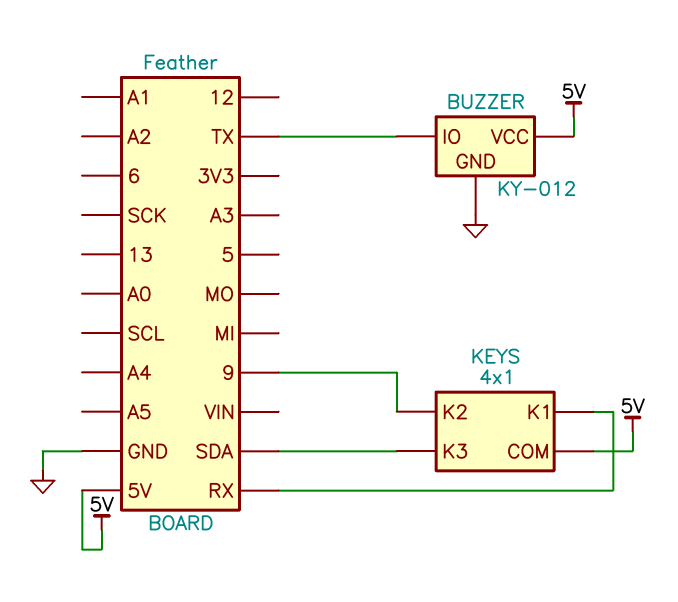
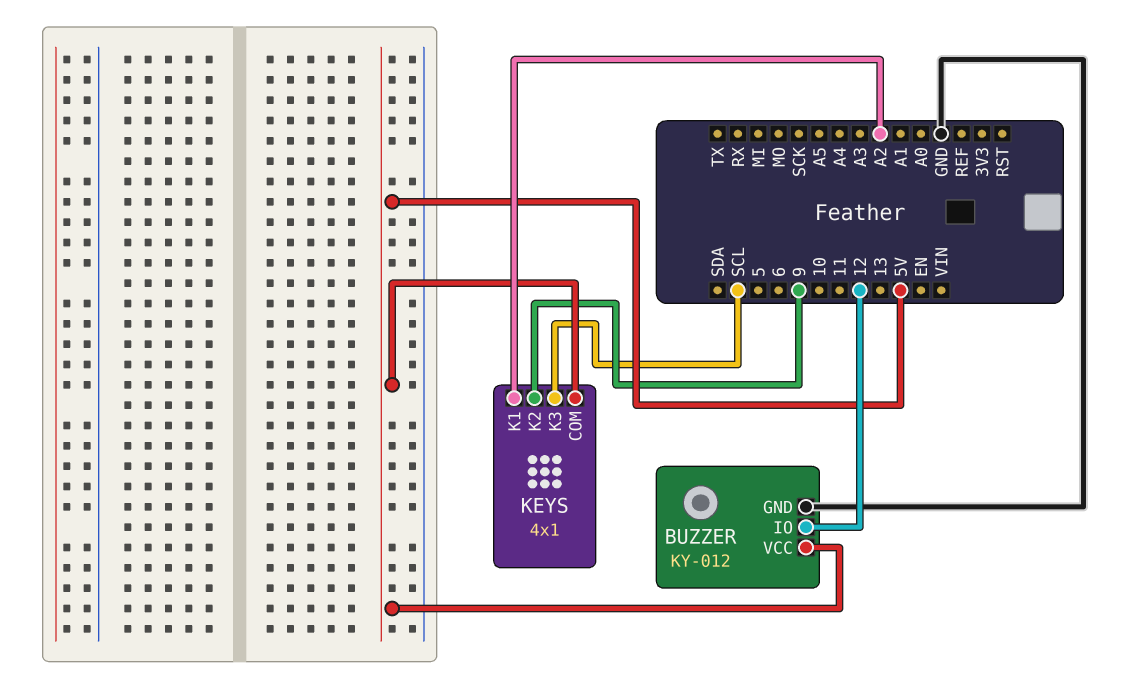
BUZZER pin IO: TX -> 12
KEYS pin K1: RX -> A2
KEYS pin K3: SDA -> SCL

